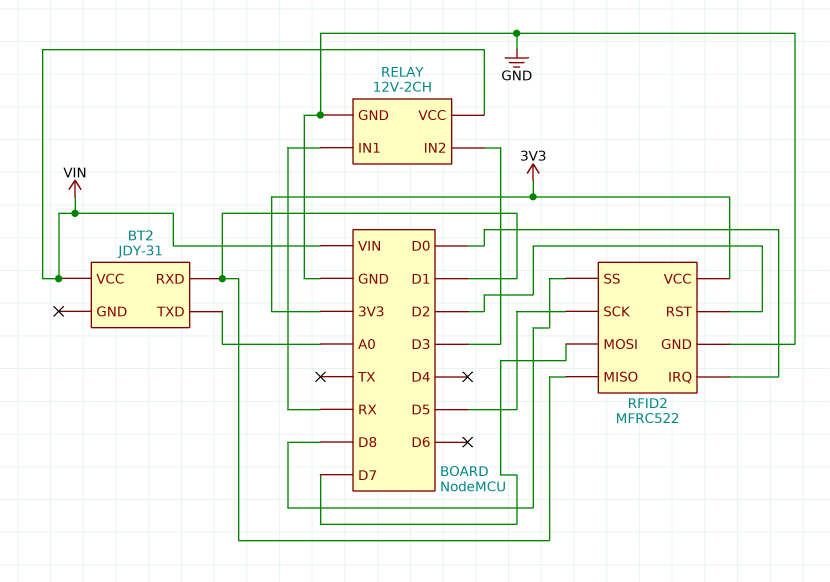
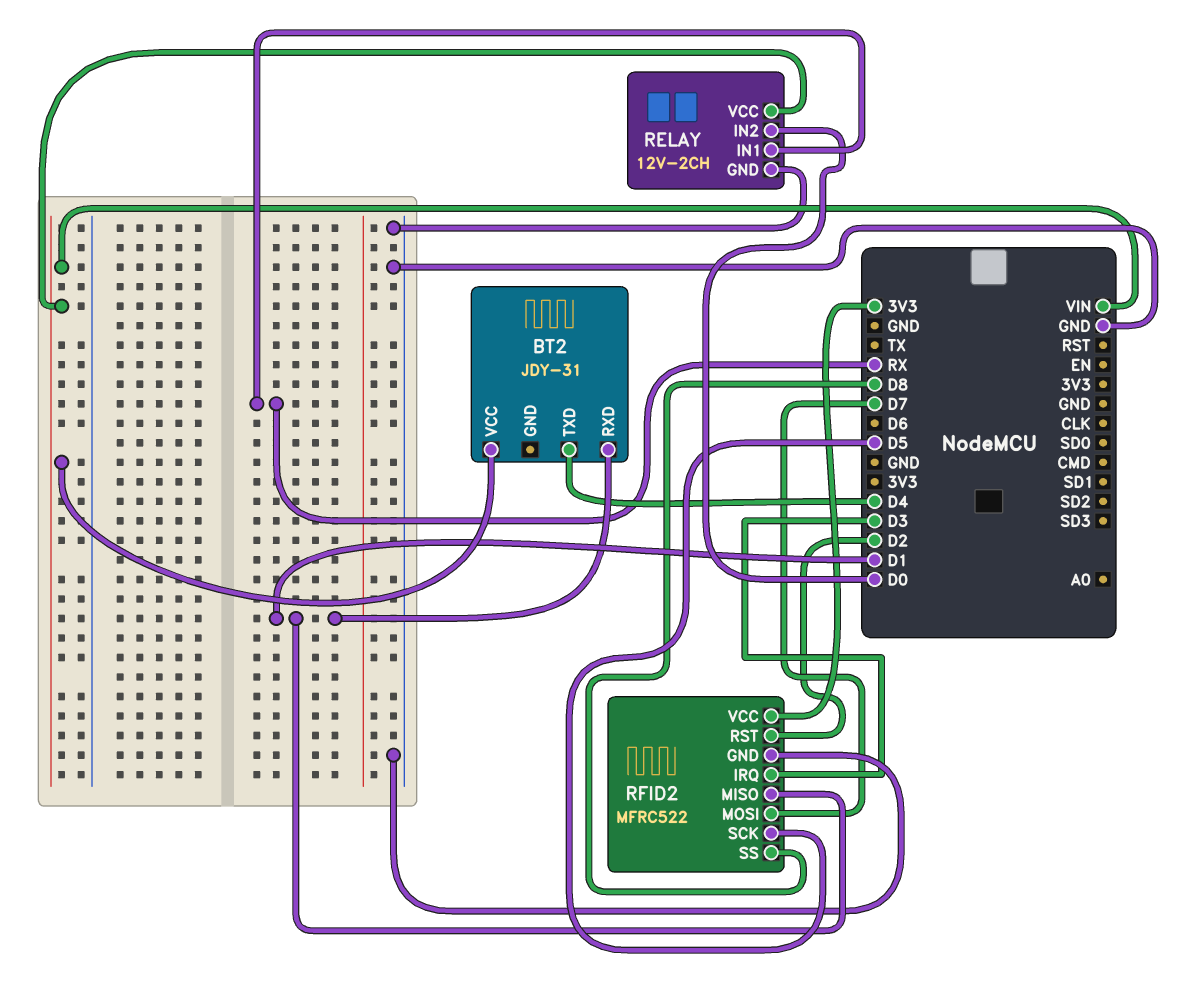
BT2 pin TXD: A0 -> D4
RELAY pin IN2: D3 -> D0
RFID2 pin IRQ: D0 -> D3

